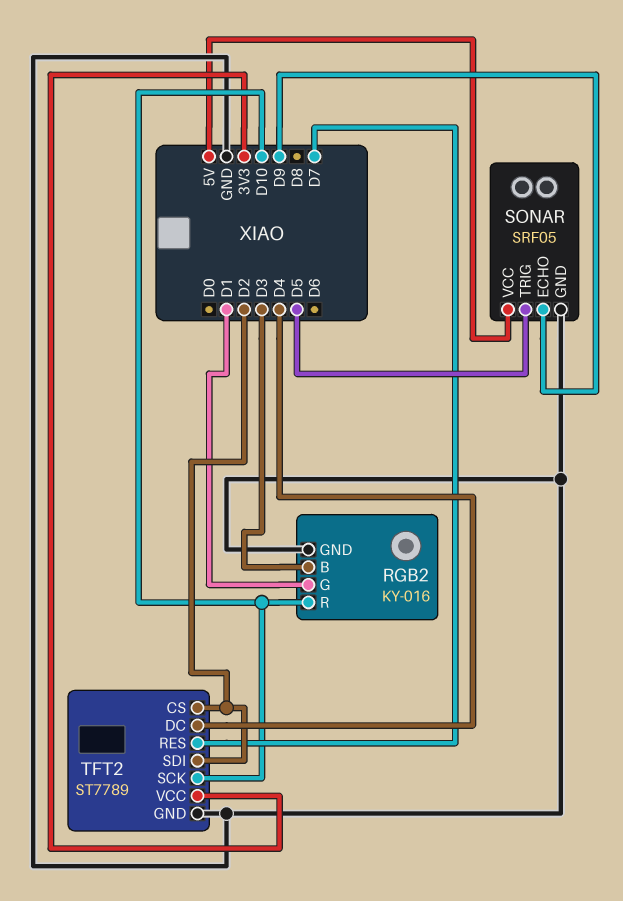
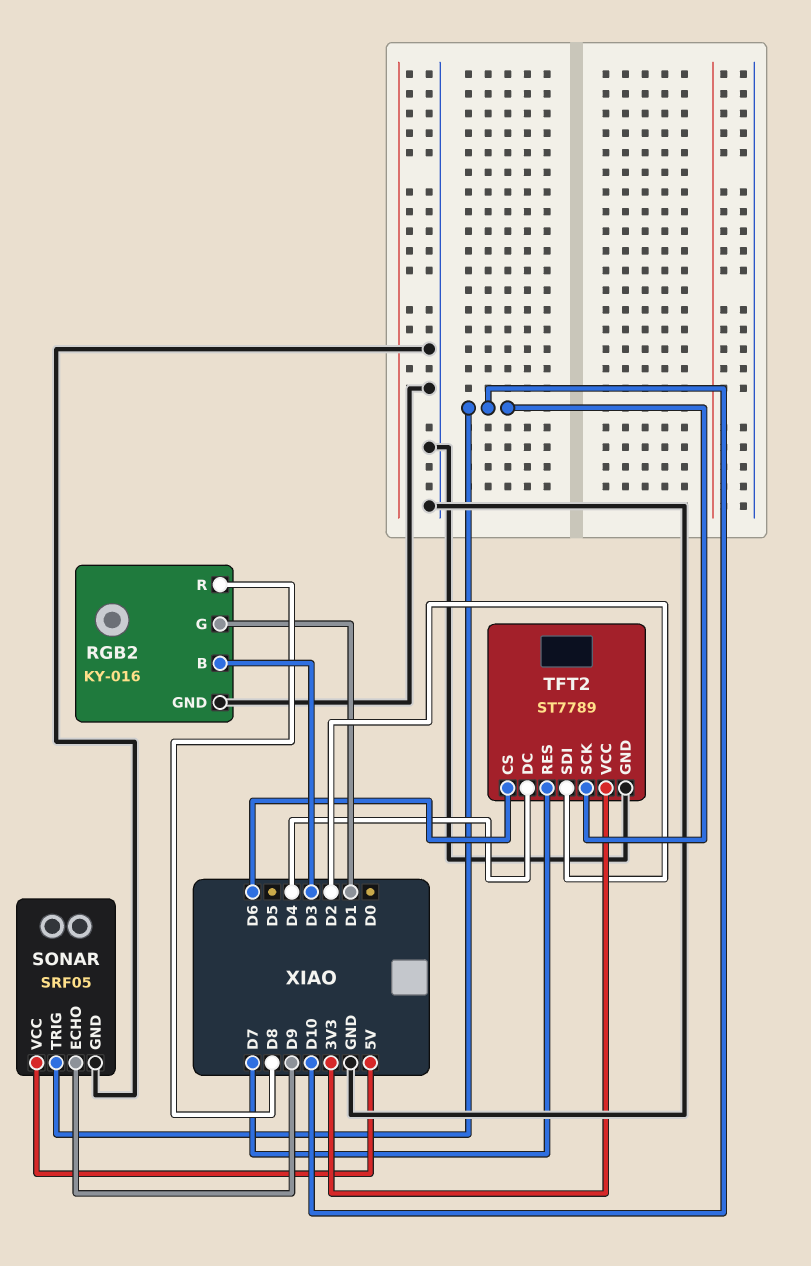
RGB2 pin R: D10 -> D8
SONAR pin TRIG: D5 -> D10
TFT2 pin CS: D2 -> D6

